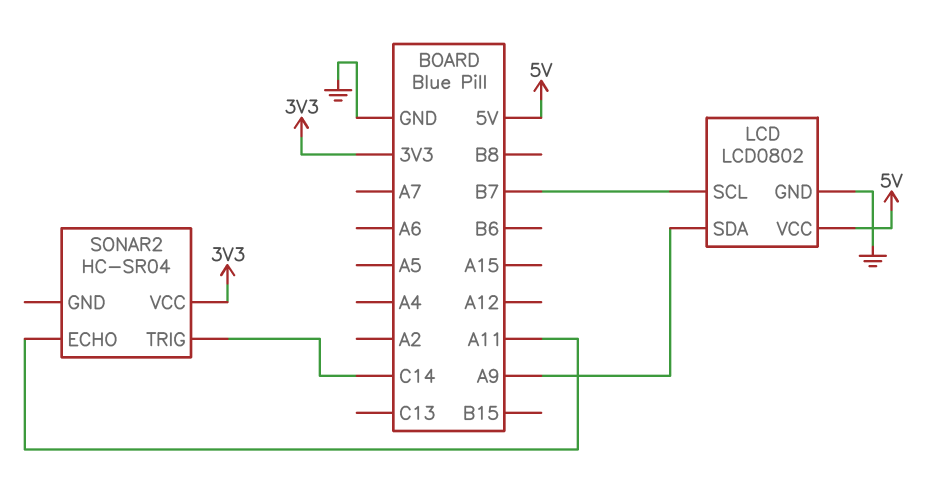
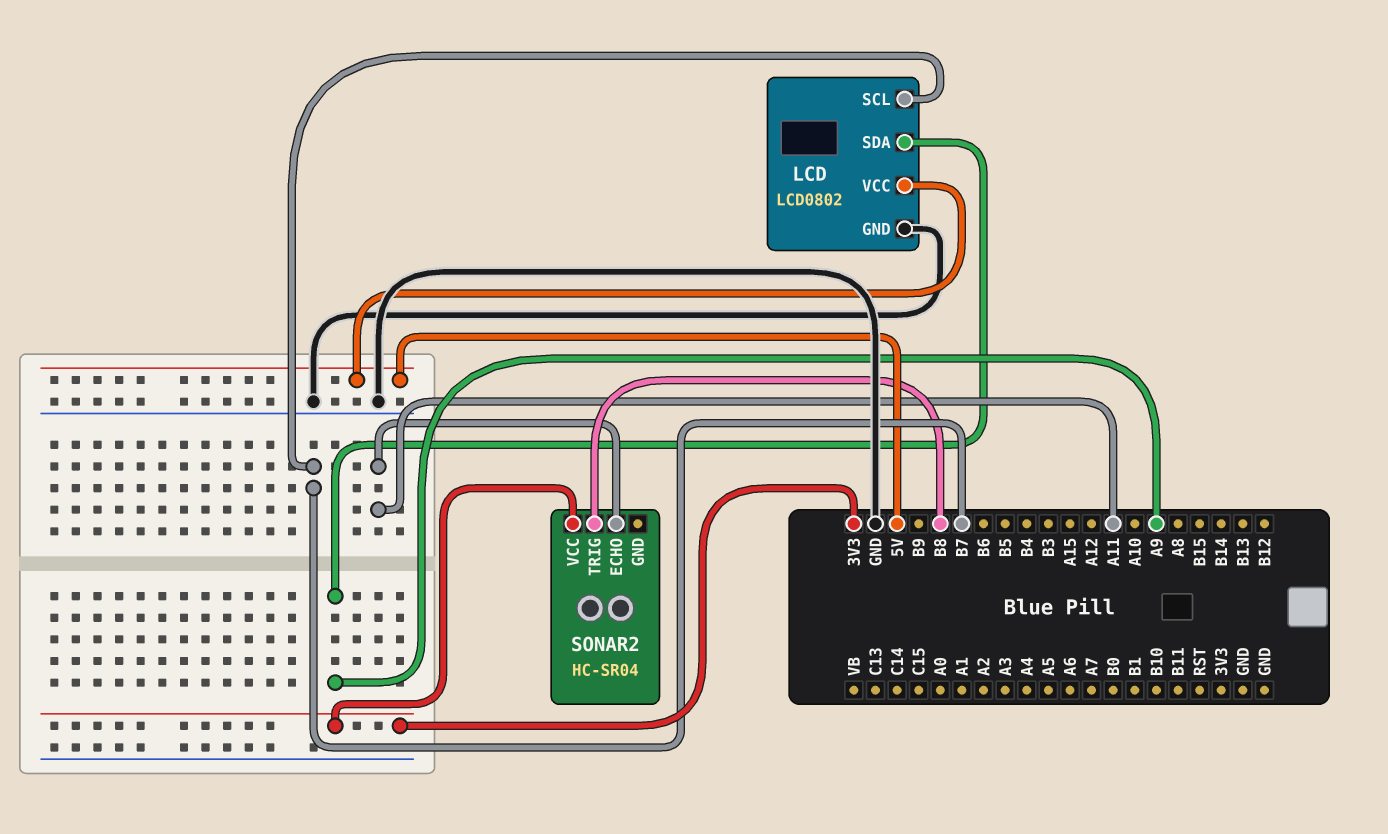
SONAR2 pin TRIG: C14 -> B8

